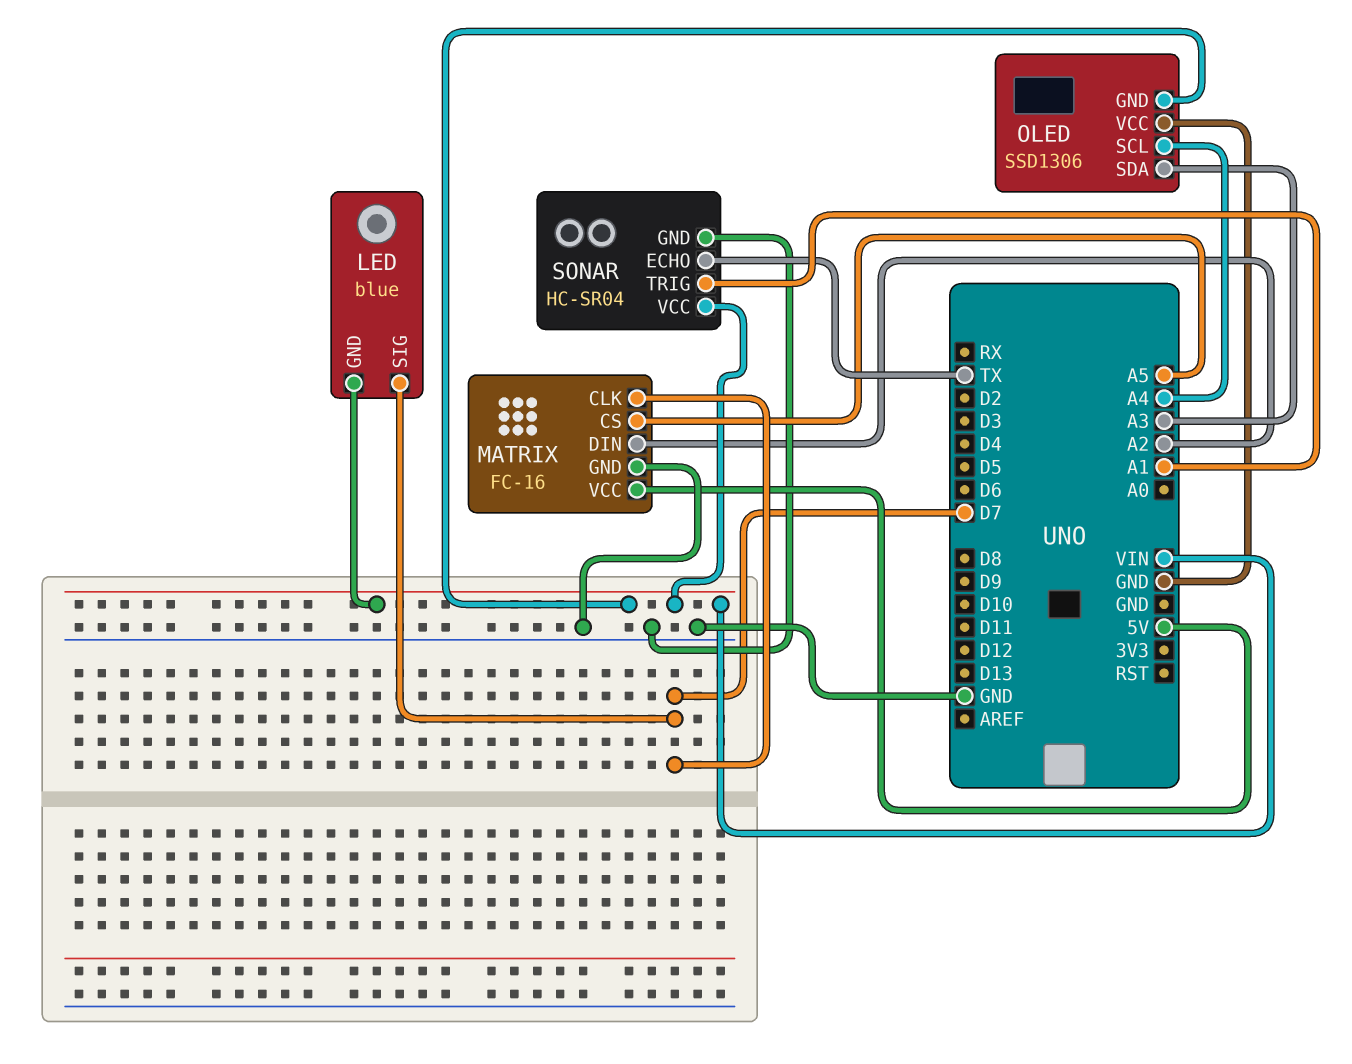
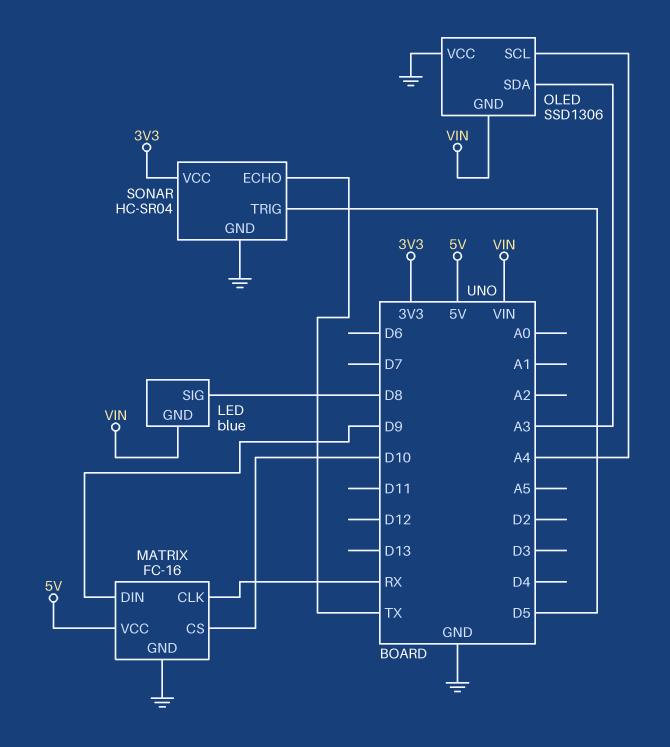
LED pin SIG: D7 -> D8
MATRIX pin CLK: D7 -> RX
MATRIX pin CS: A5 -> D10
MATRIX pin DIN: A2 -> D9
SONAR pin TRIG: A1 -> D5
SONAR pin VCC: VIN -> 3V3

